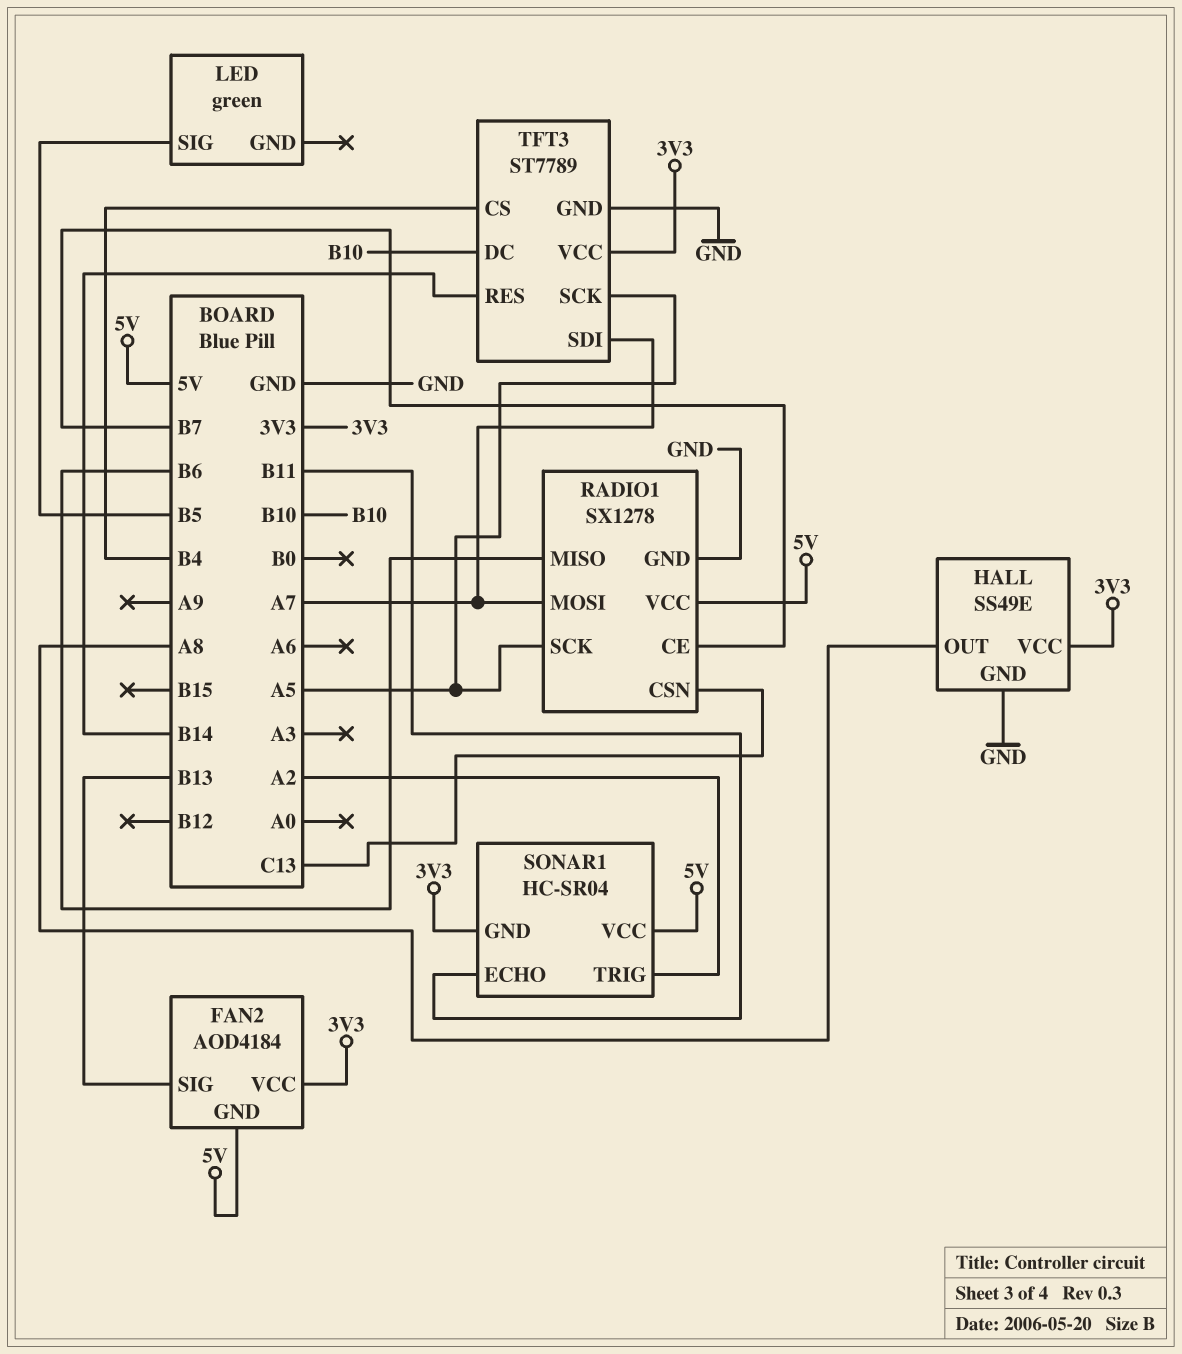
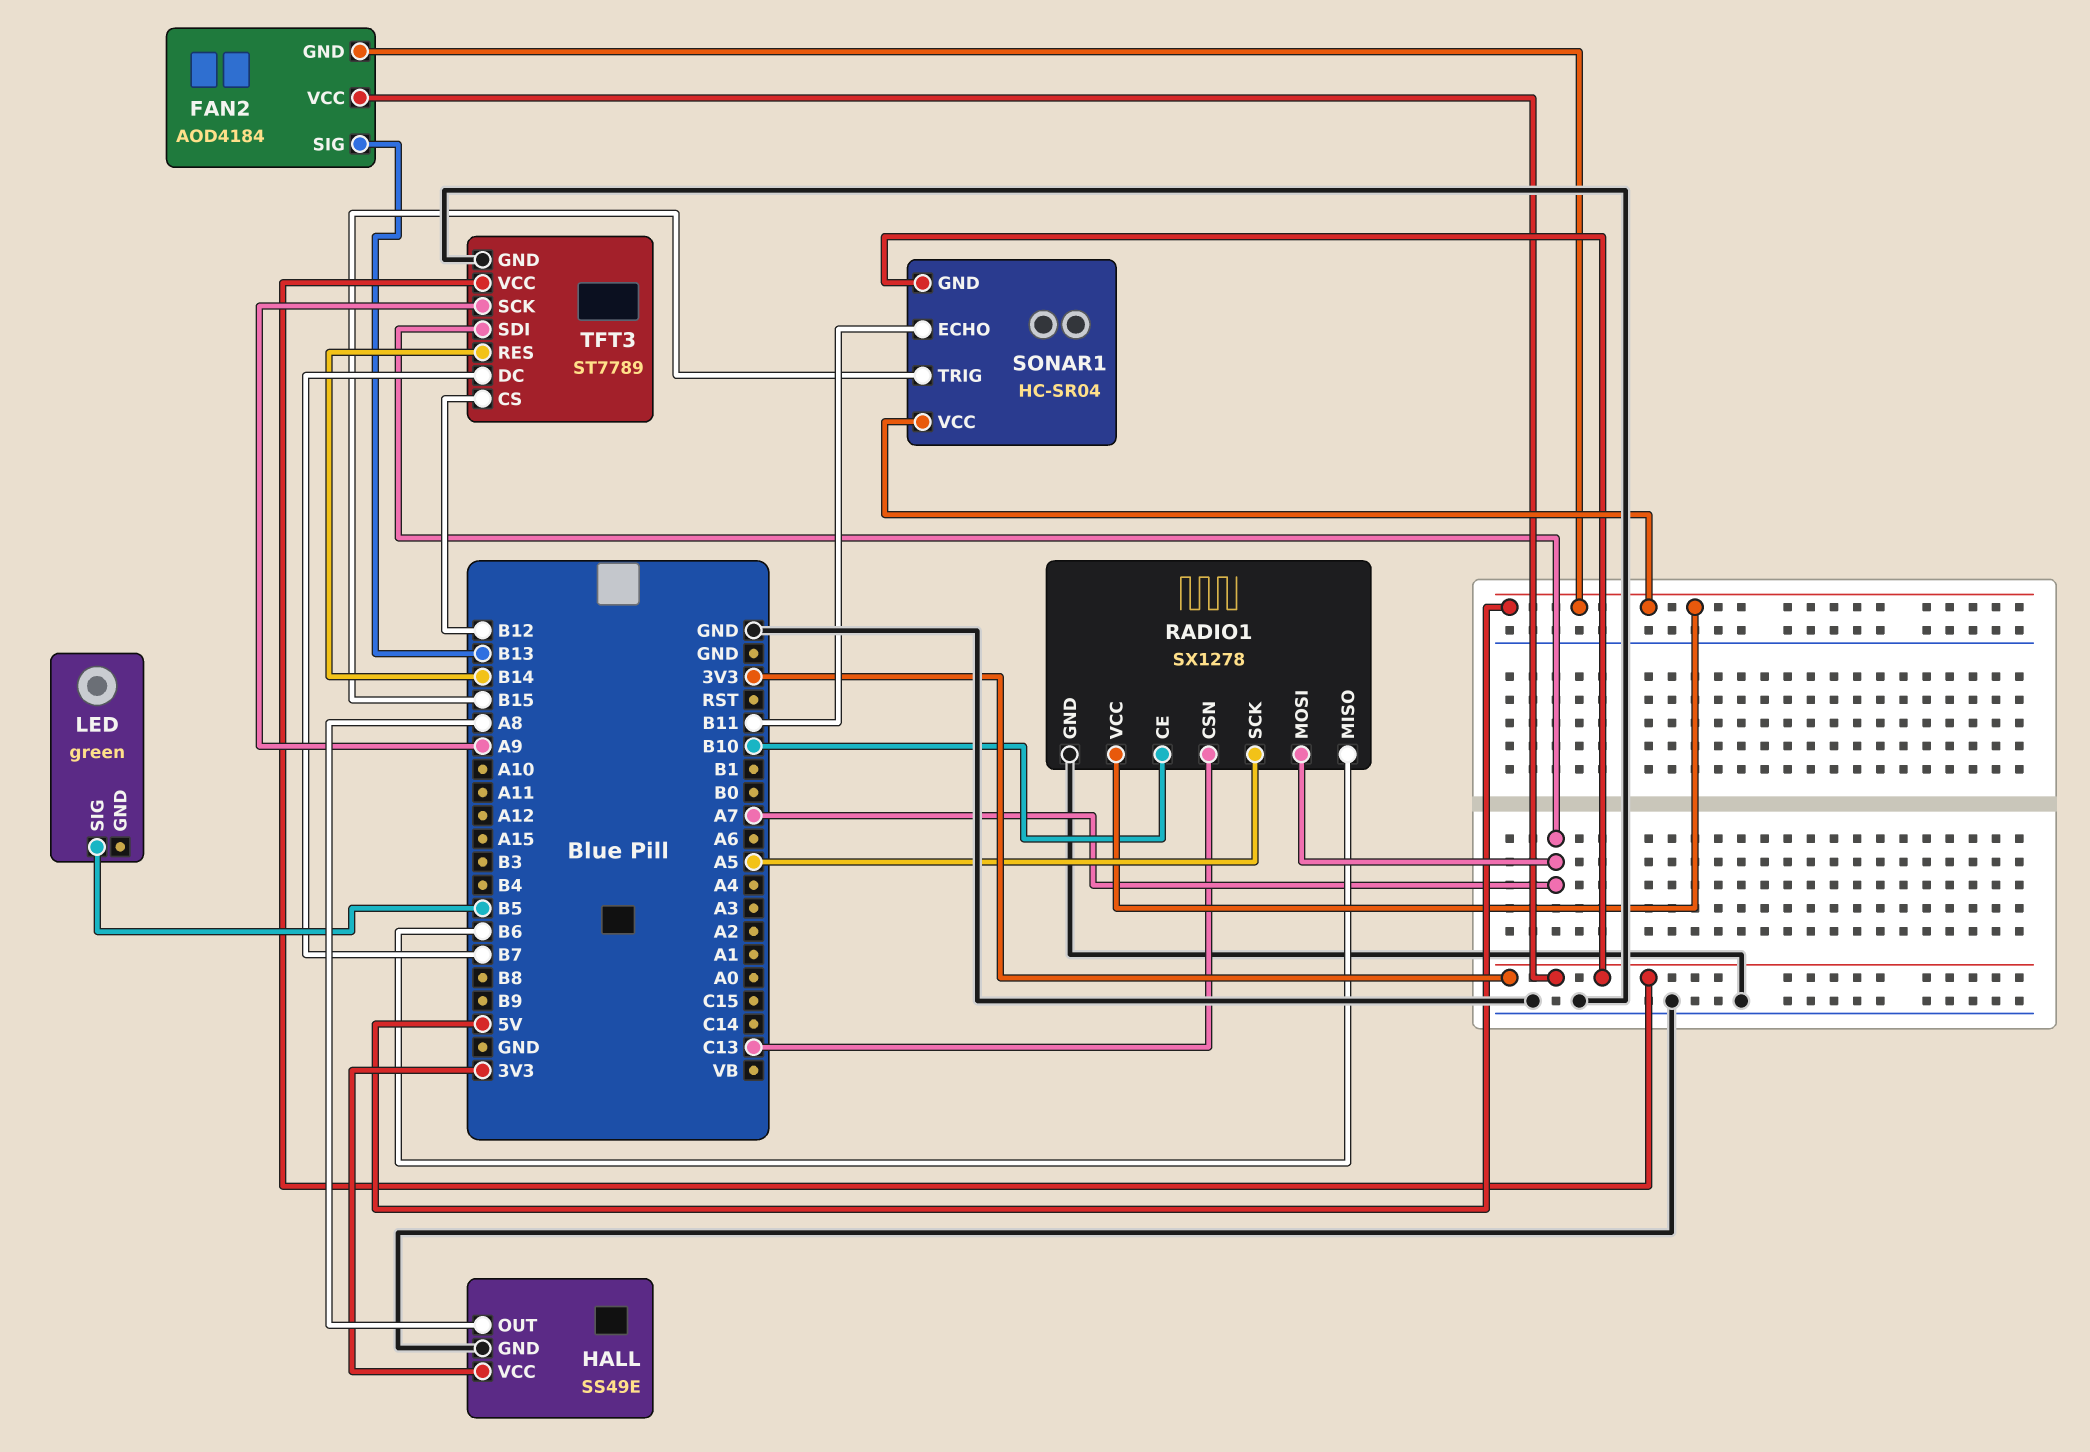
RADIO1 pin CE: B7 -> B10
SONAR1 pin TRIG: A2 -> B15
TFT3 pin CS: B4 -> B12
TFT3 pin DC: B10 -> B7
TFT3 pin SCK: A5 -> A9

